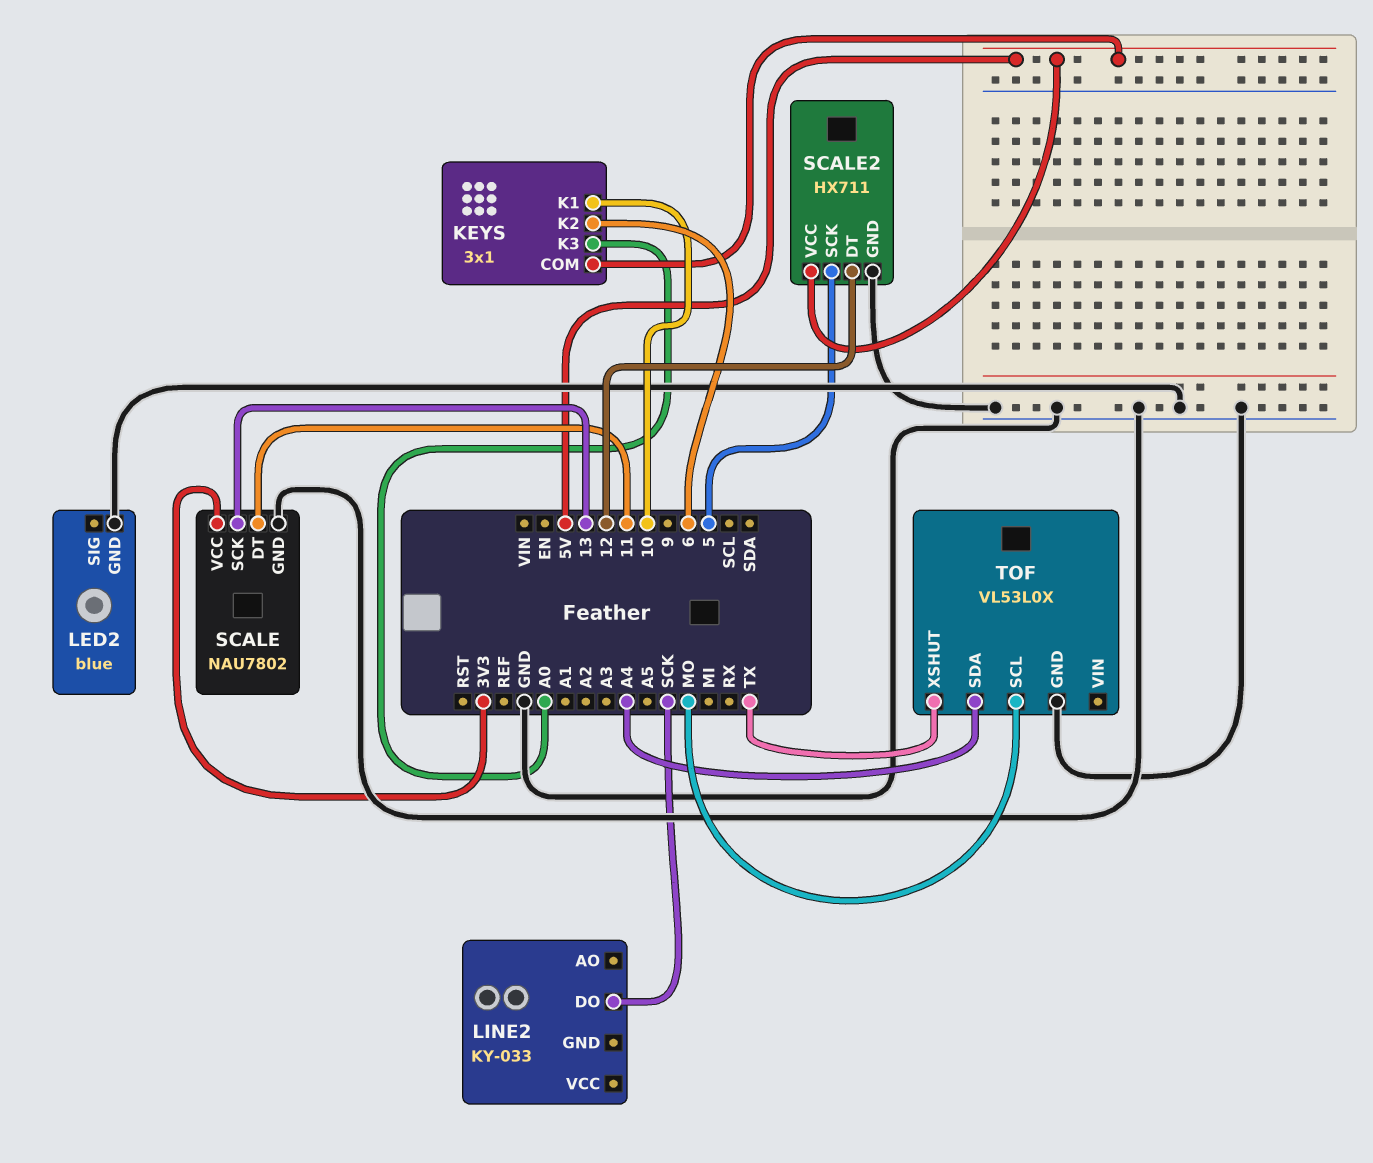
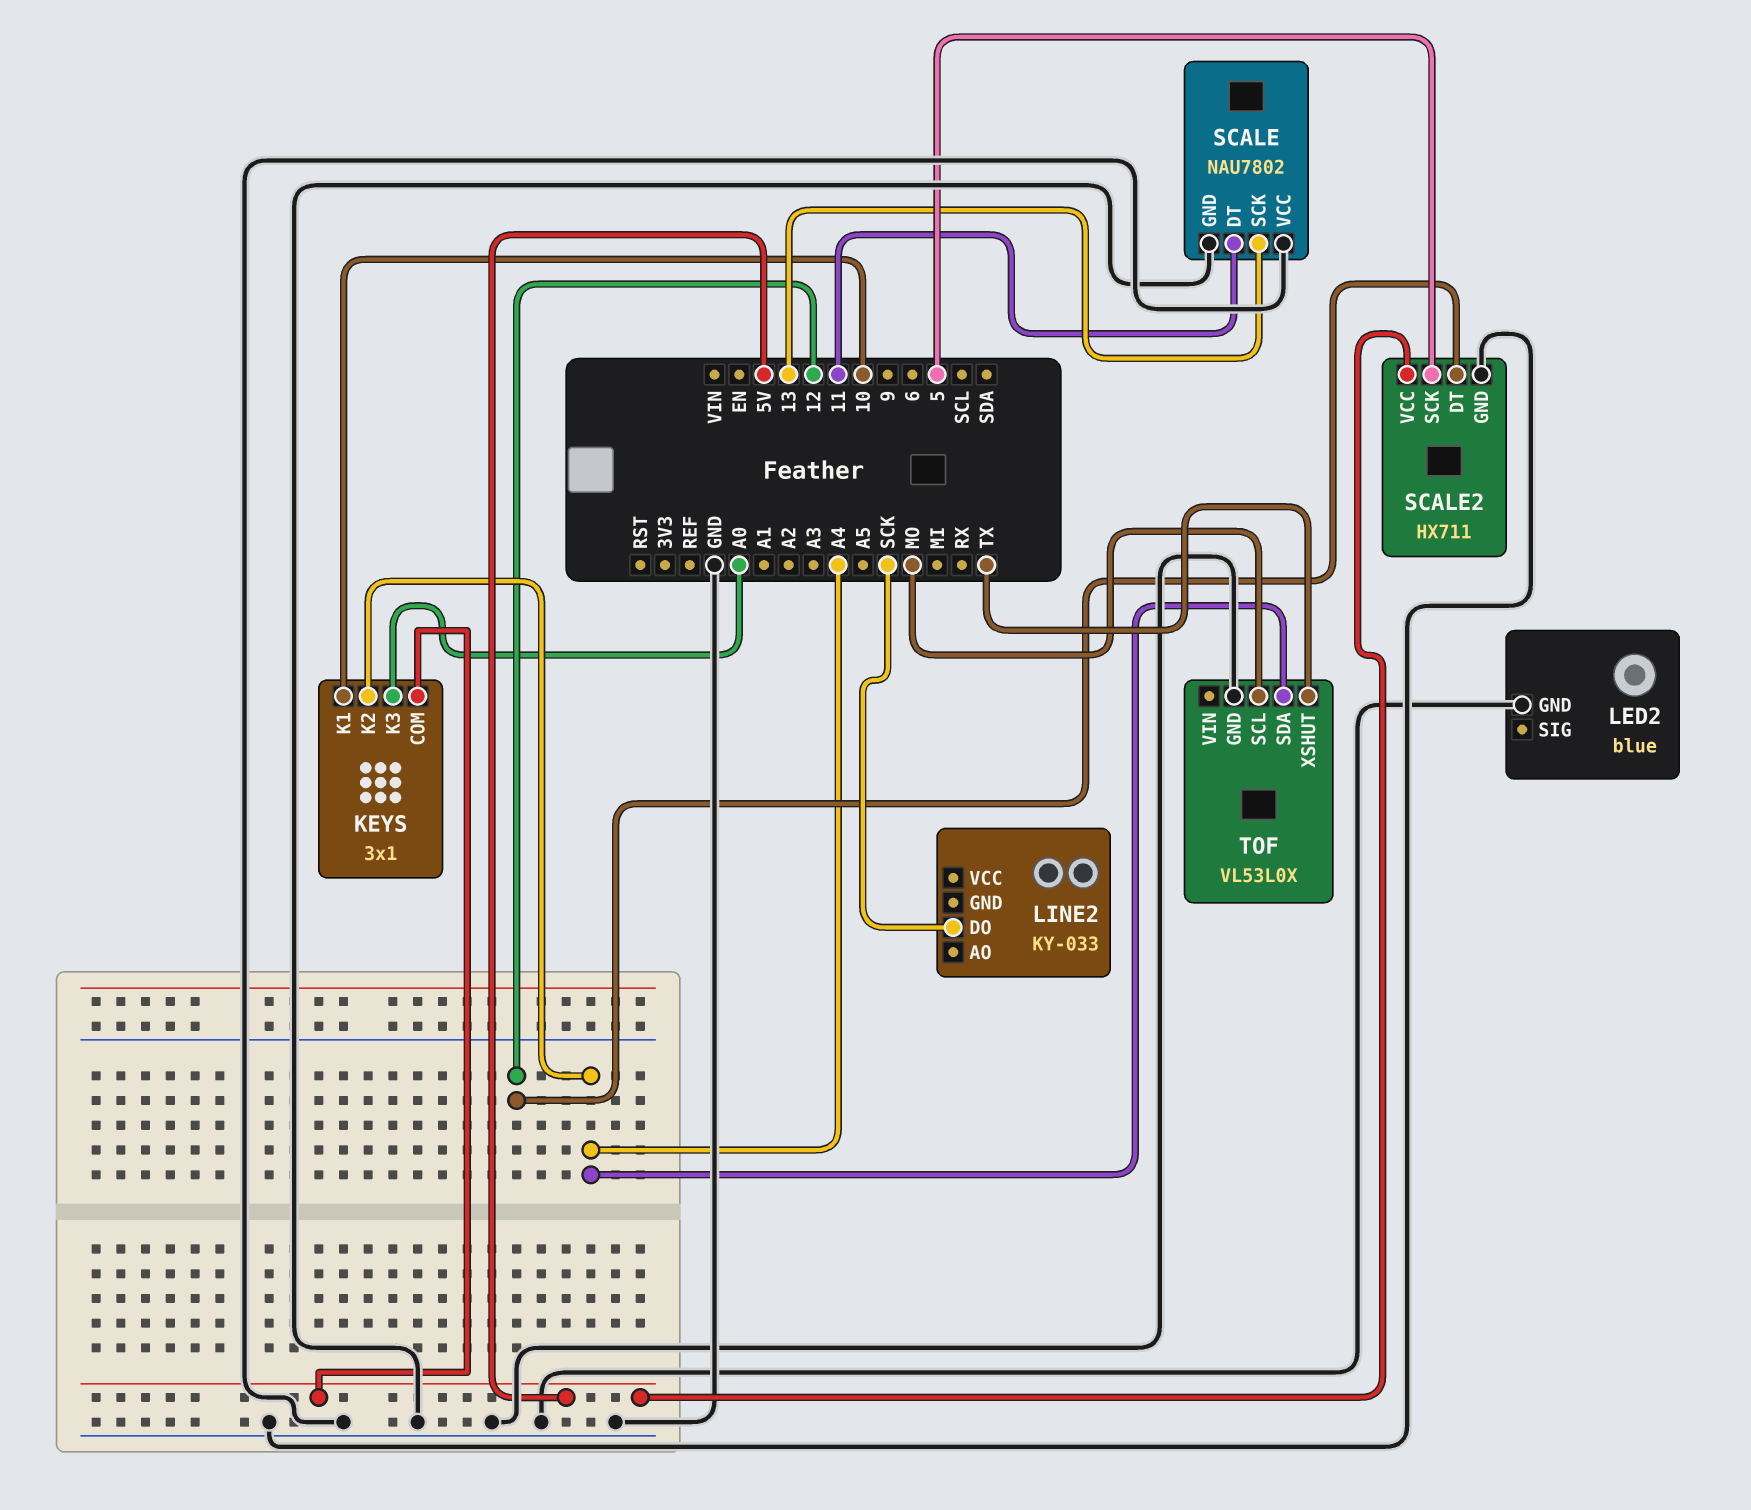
KEYS pin K2: 6 -> A4
SCALE pin VCC: 3V3 -> GND

